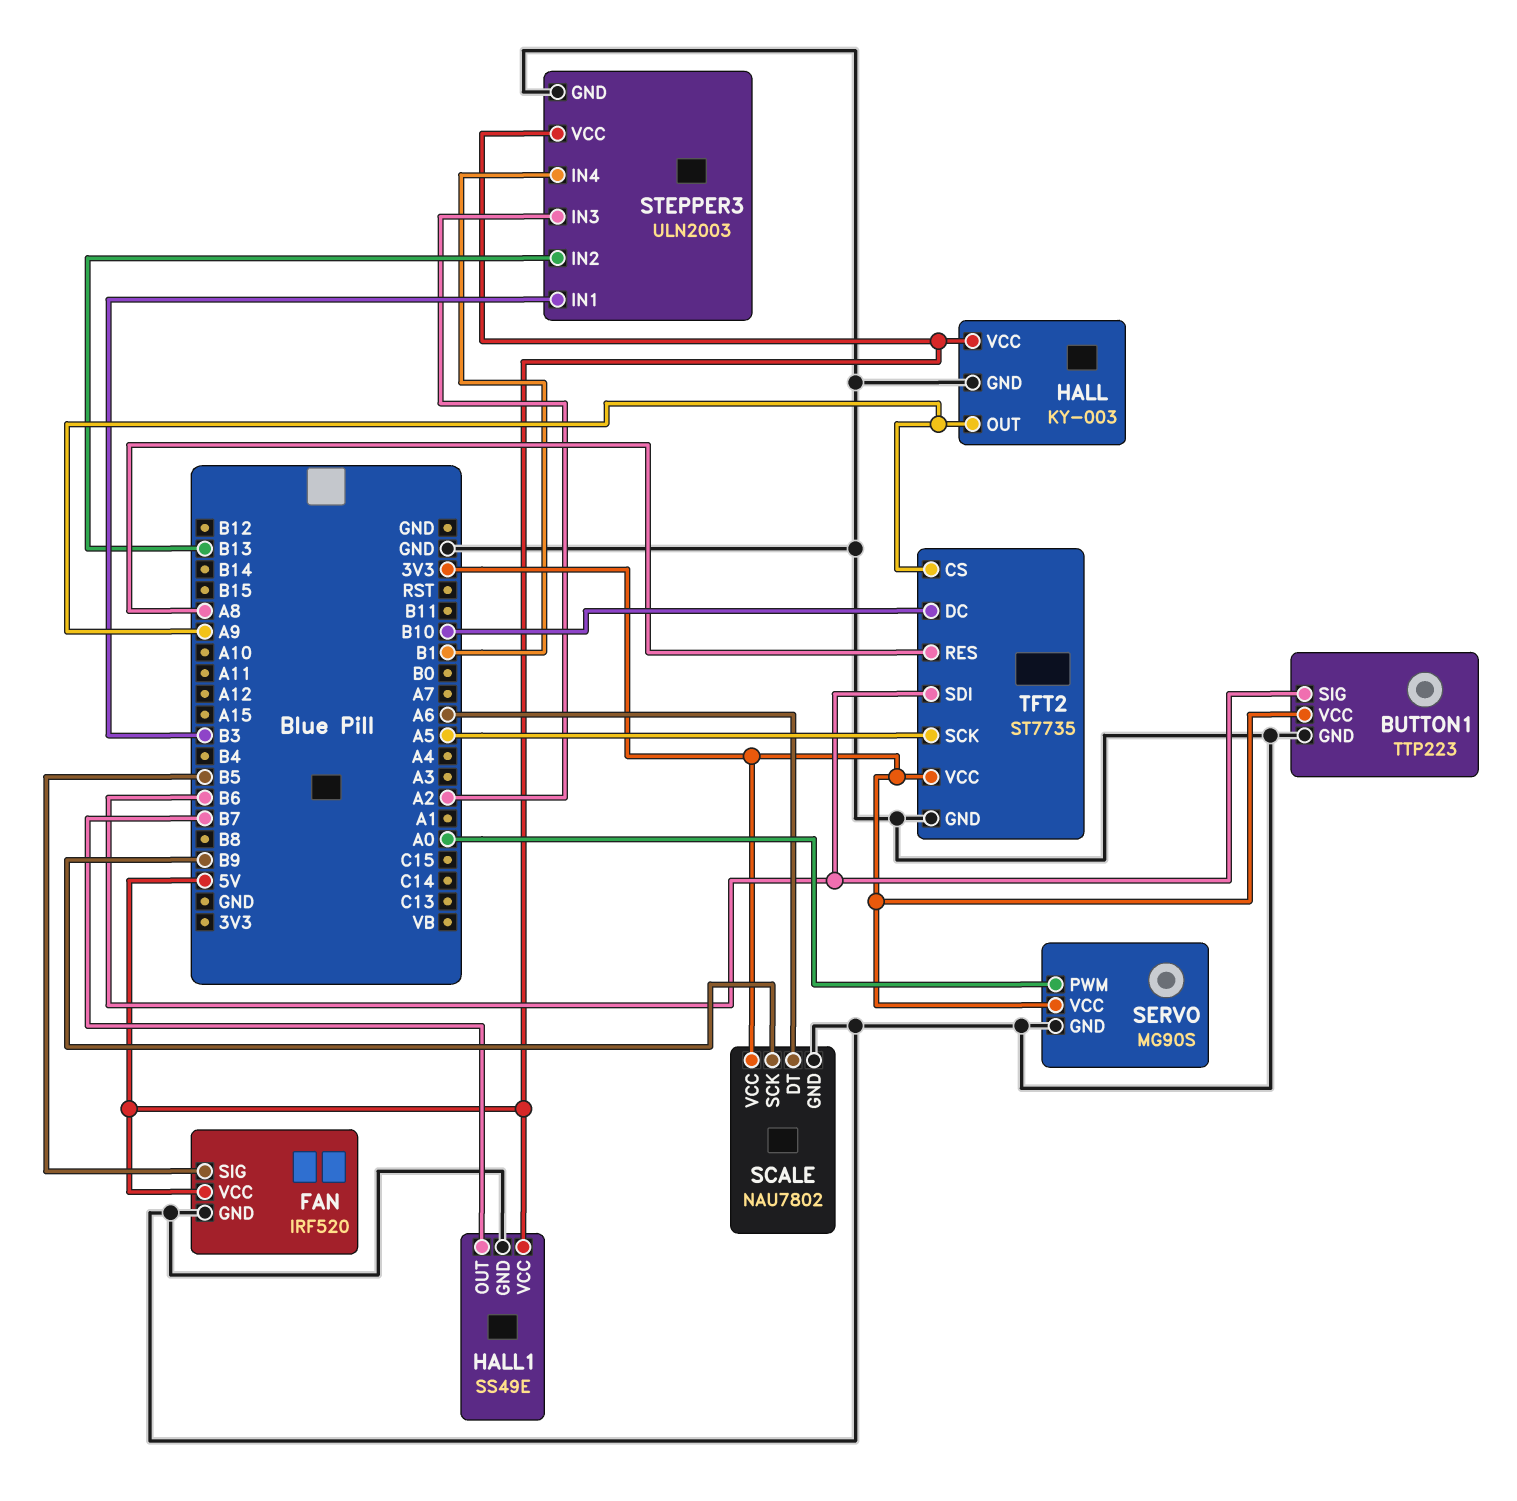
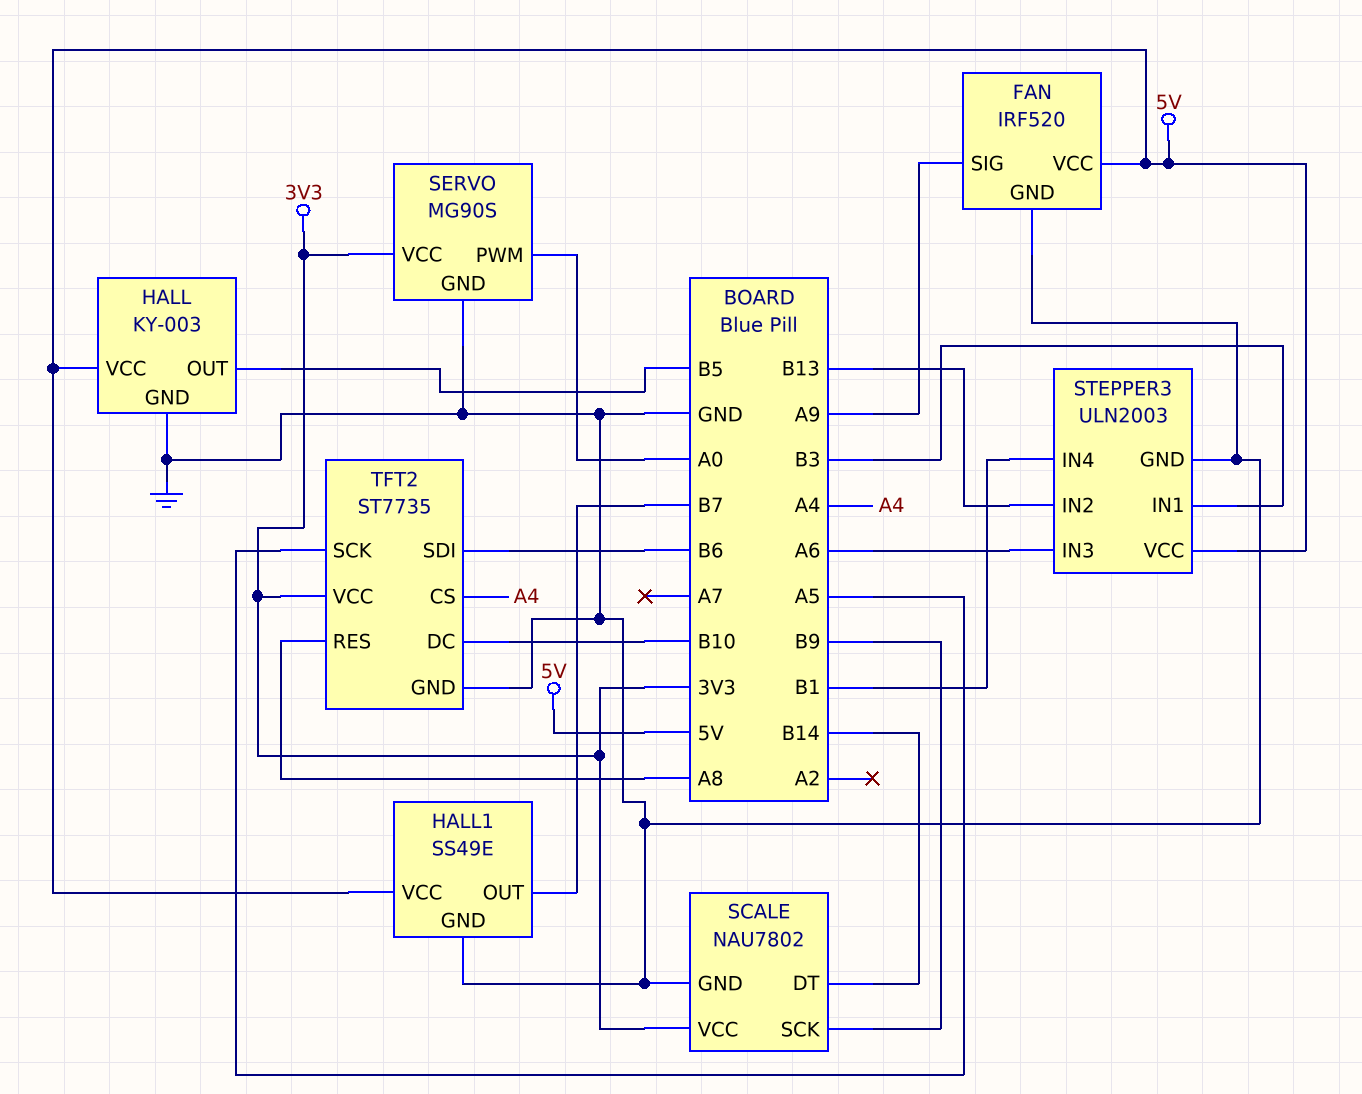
BUTTON1: TTP223 -> none
BUTTON1 pin GND: GND -> none
BUTTON1 pin SIG: B6 -> none
BUTTON1 pin VCC: 3V3 -> none
FAN pin SIG: B5 -> A9
HALL pin OUT: A9 -> B5
SCALE pin DT: A6 -> B14
STEPPER3 pin IN3: A2 -> A6
TFT2 pin CS: A9 -> A4

